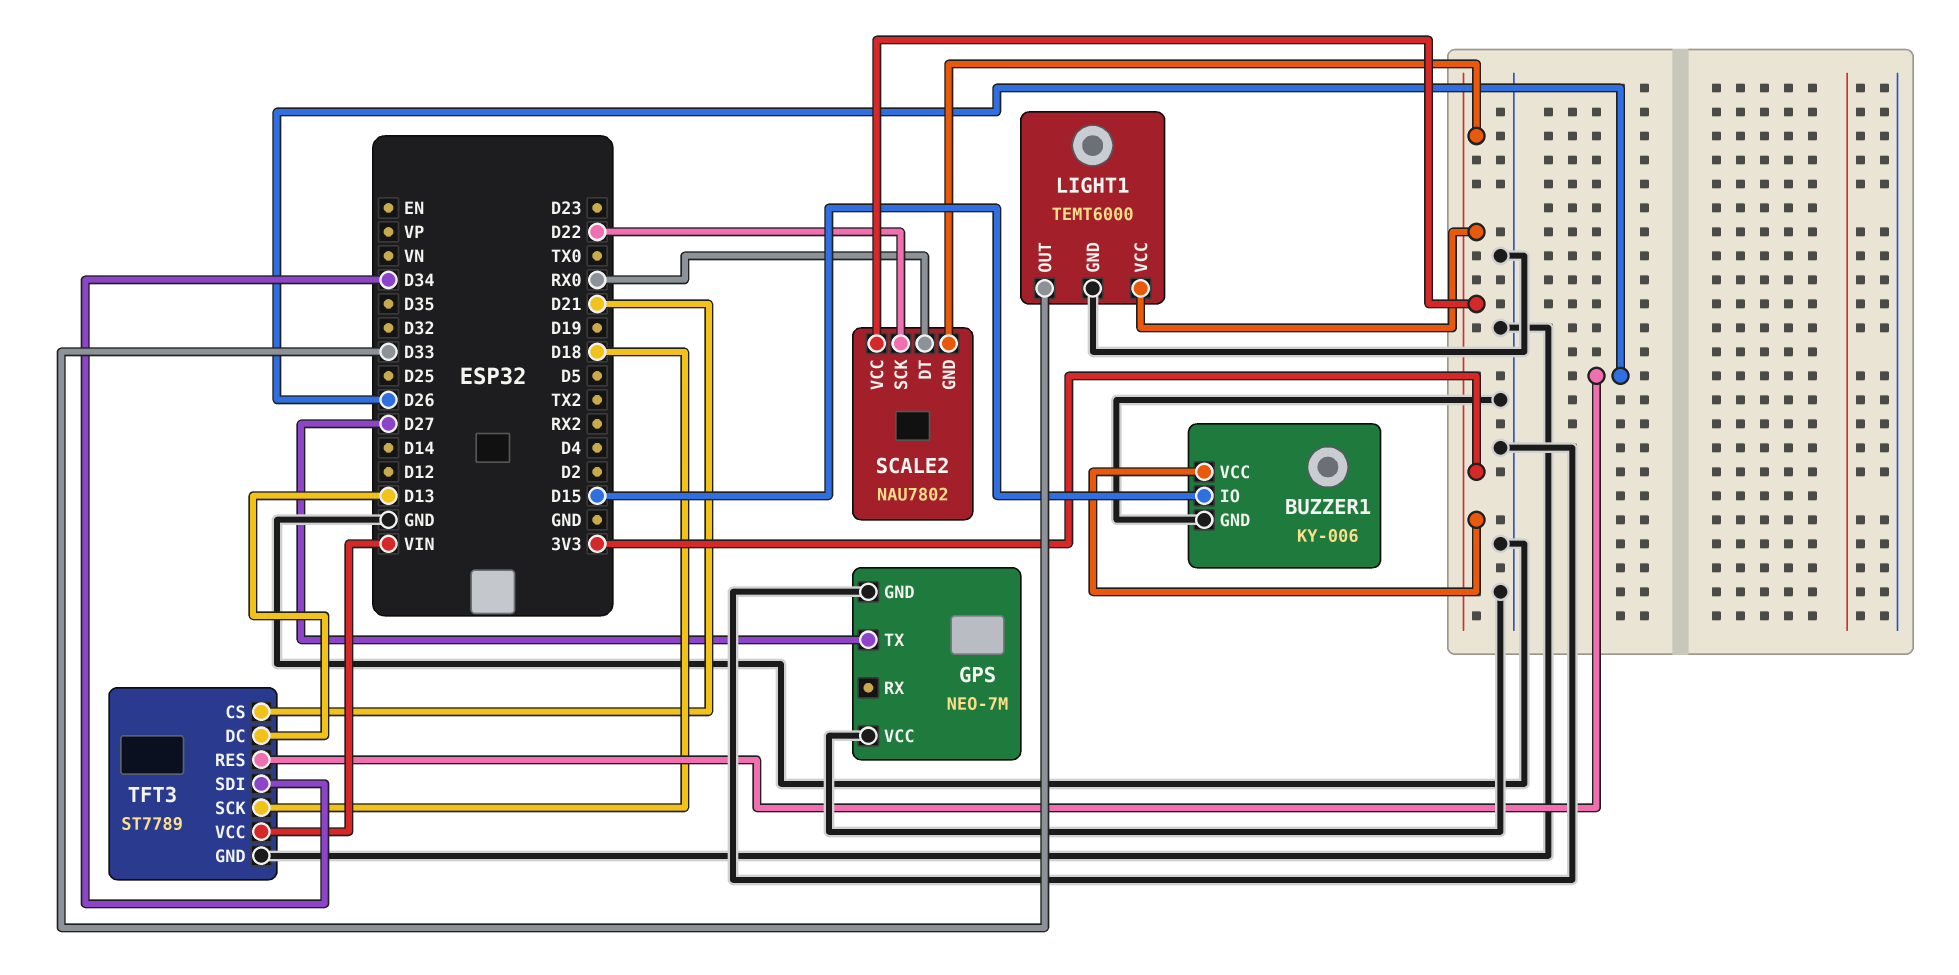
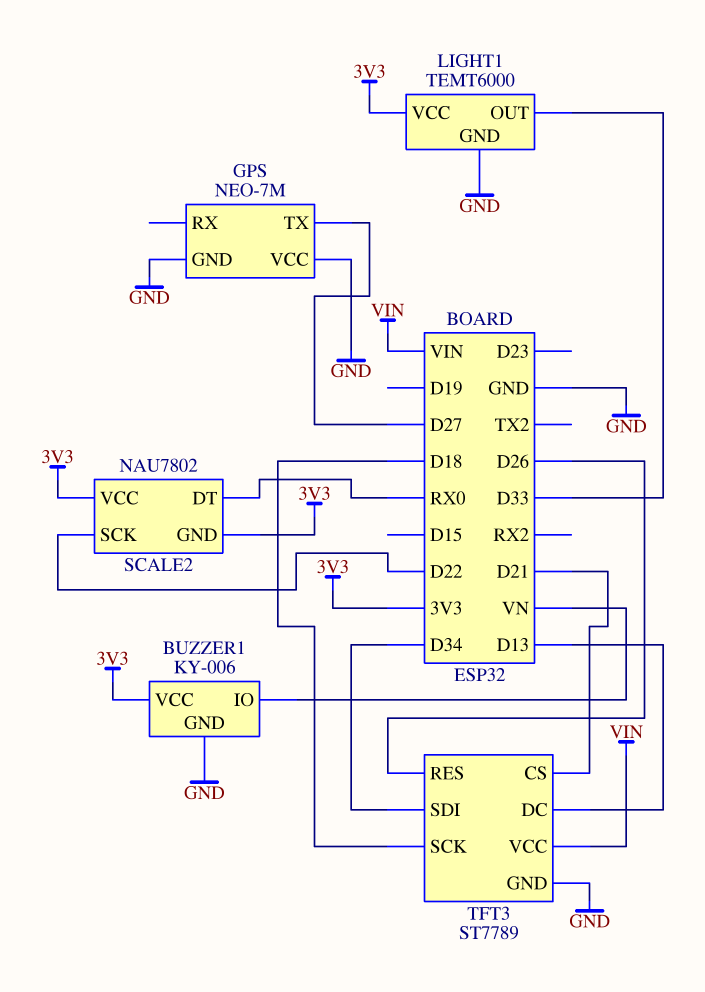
BUZZER1 pin IO: D15 -> VN

